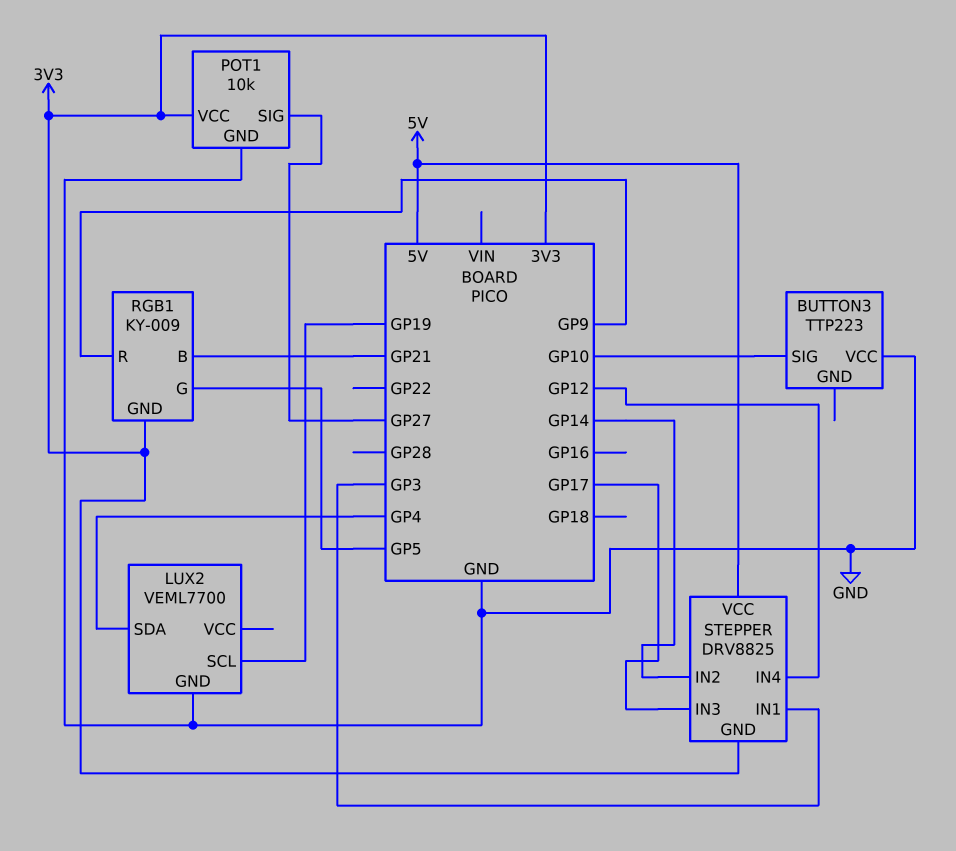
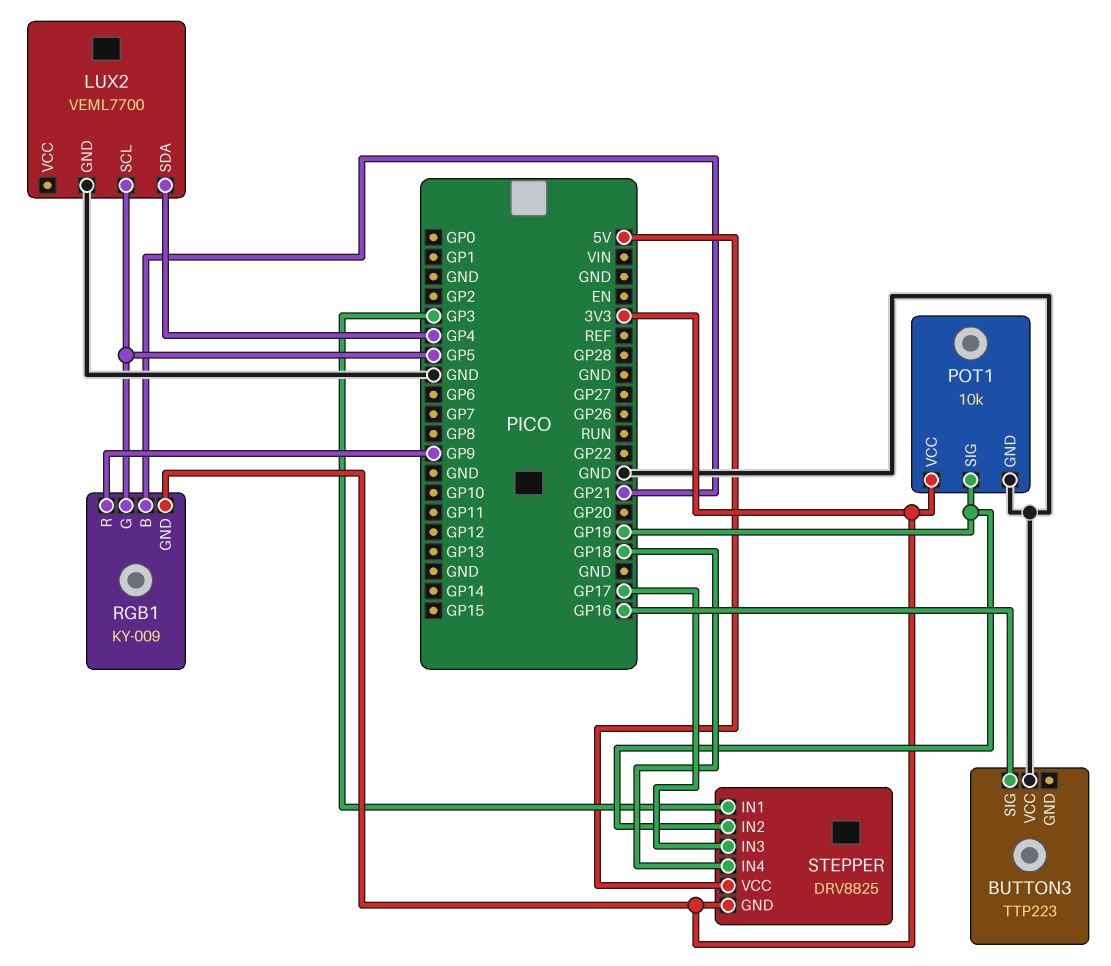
BUTTON3 pin SIG: GP10 -> GP16
LUX2 pin SCL: GP19 -> GP5
POT1 pin SIG: GP27 -> GP19
STEPPER pin IN2: GP14 -> GP19
STEPPER pin IN4: GP12 -> GP18

